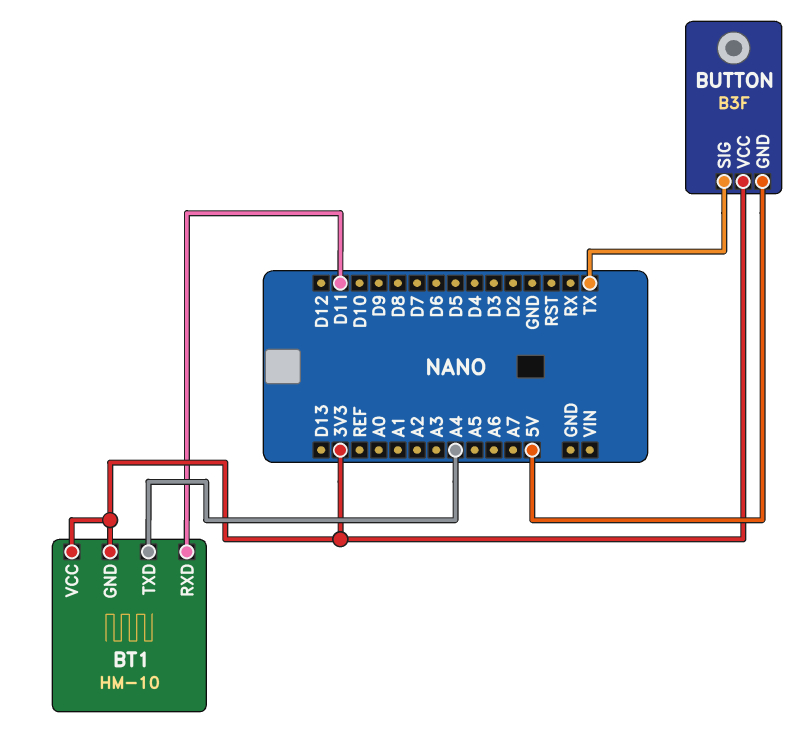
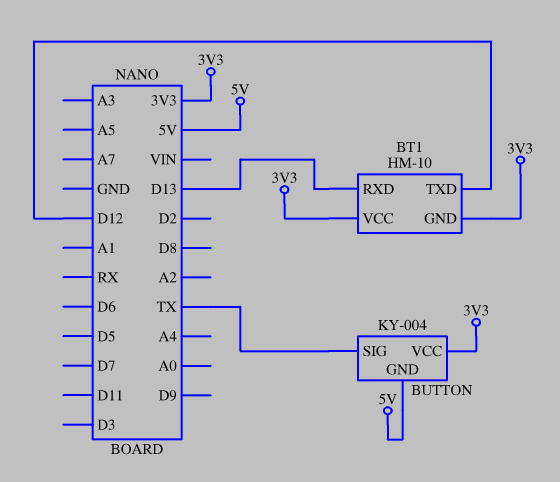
BT1 pin RXD: D11 -> D13
BT1 pin TXD: A4 -> D12
BUTTON: B3F -> KY-004

